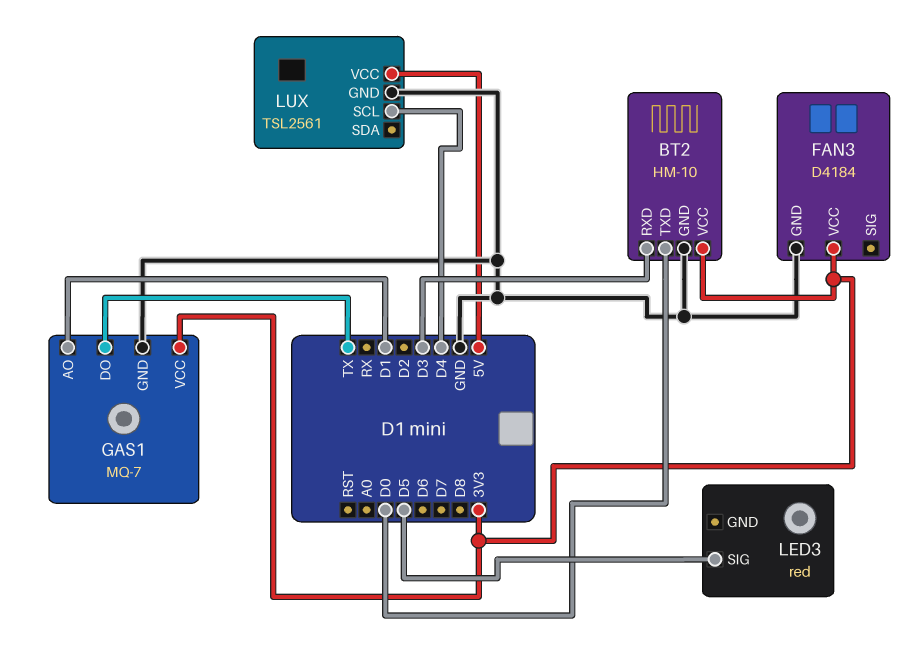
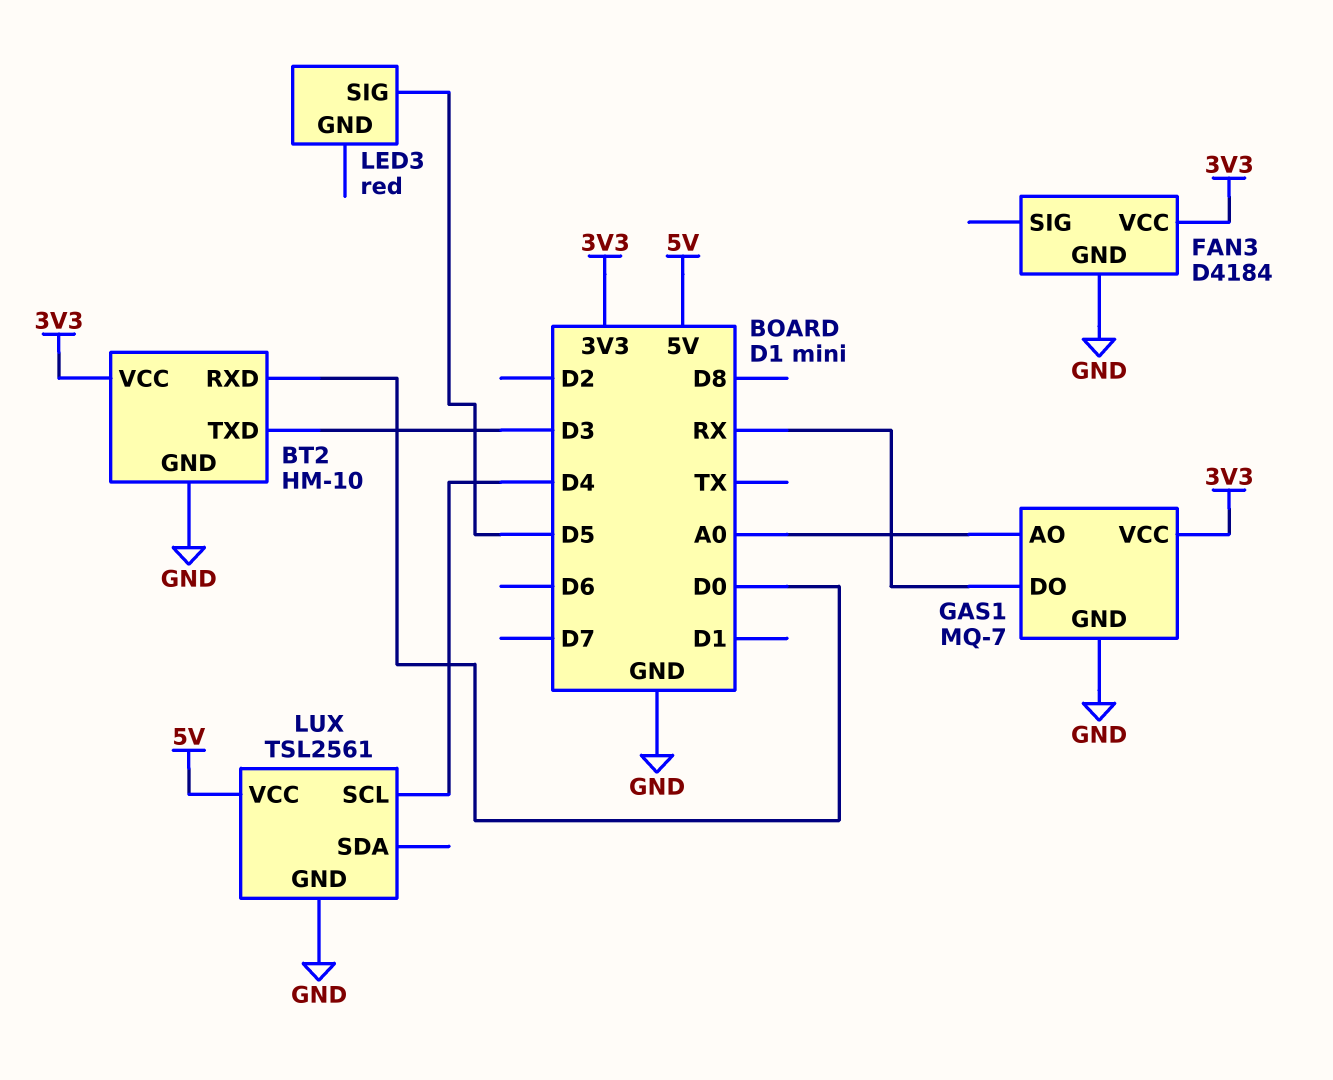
BT2 pin RXD: D3 -> D0
BT2 pin TXD: D0 -> D3
GAS1 pin AO: D1 -> A0
GAS1 pin DO: TX -> RX

